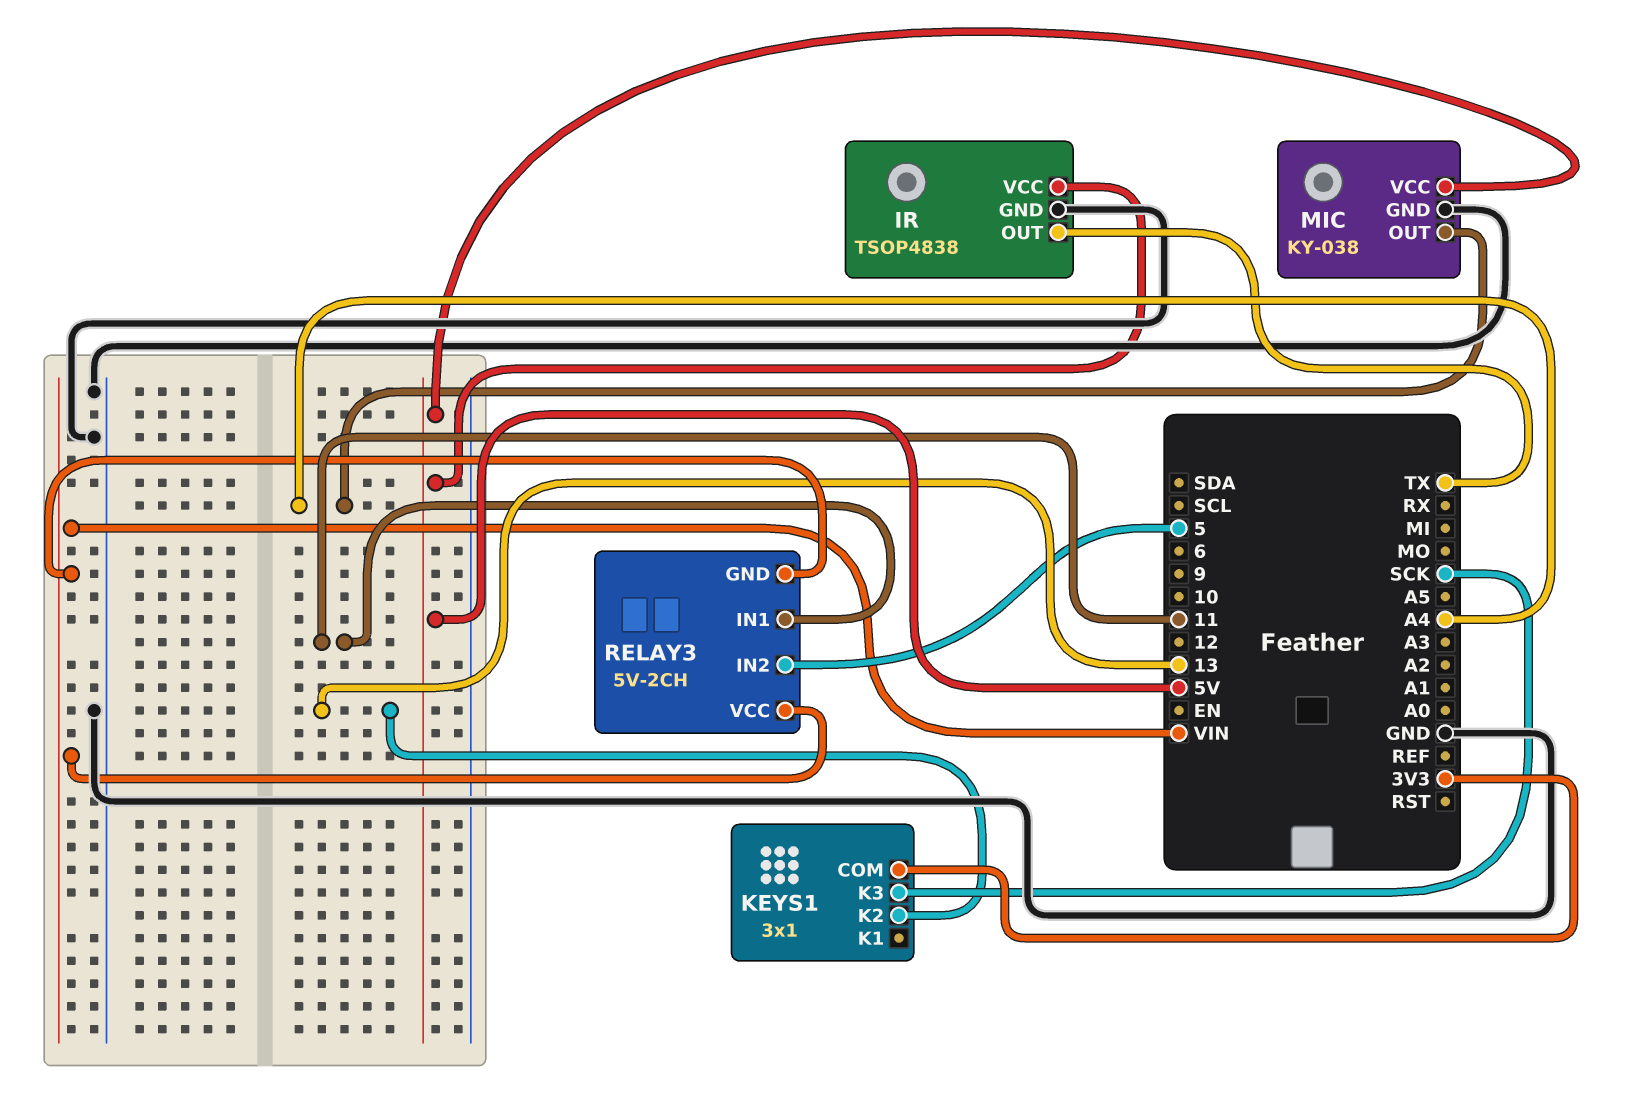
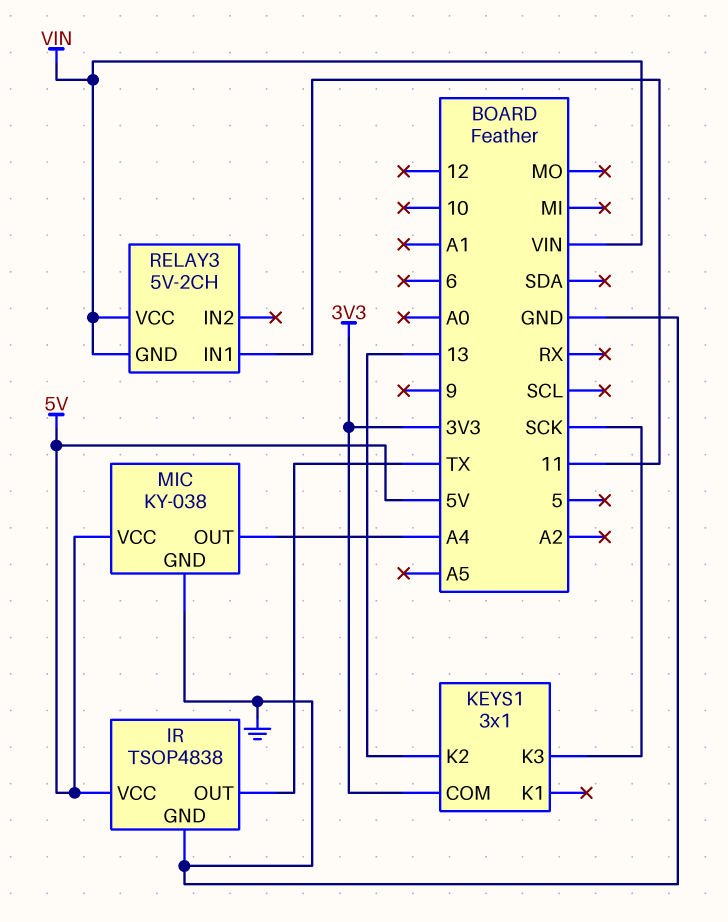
RELAY3 pin IN2: 5 -> none

